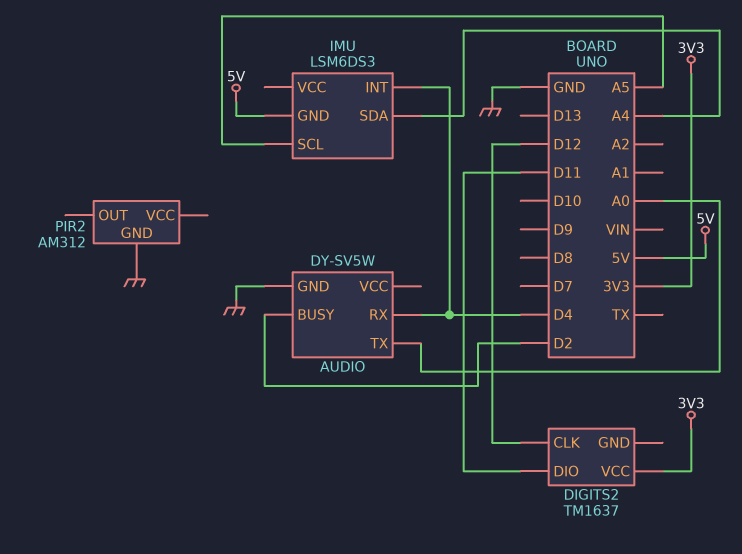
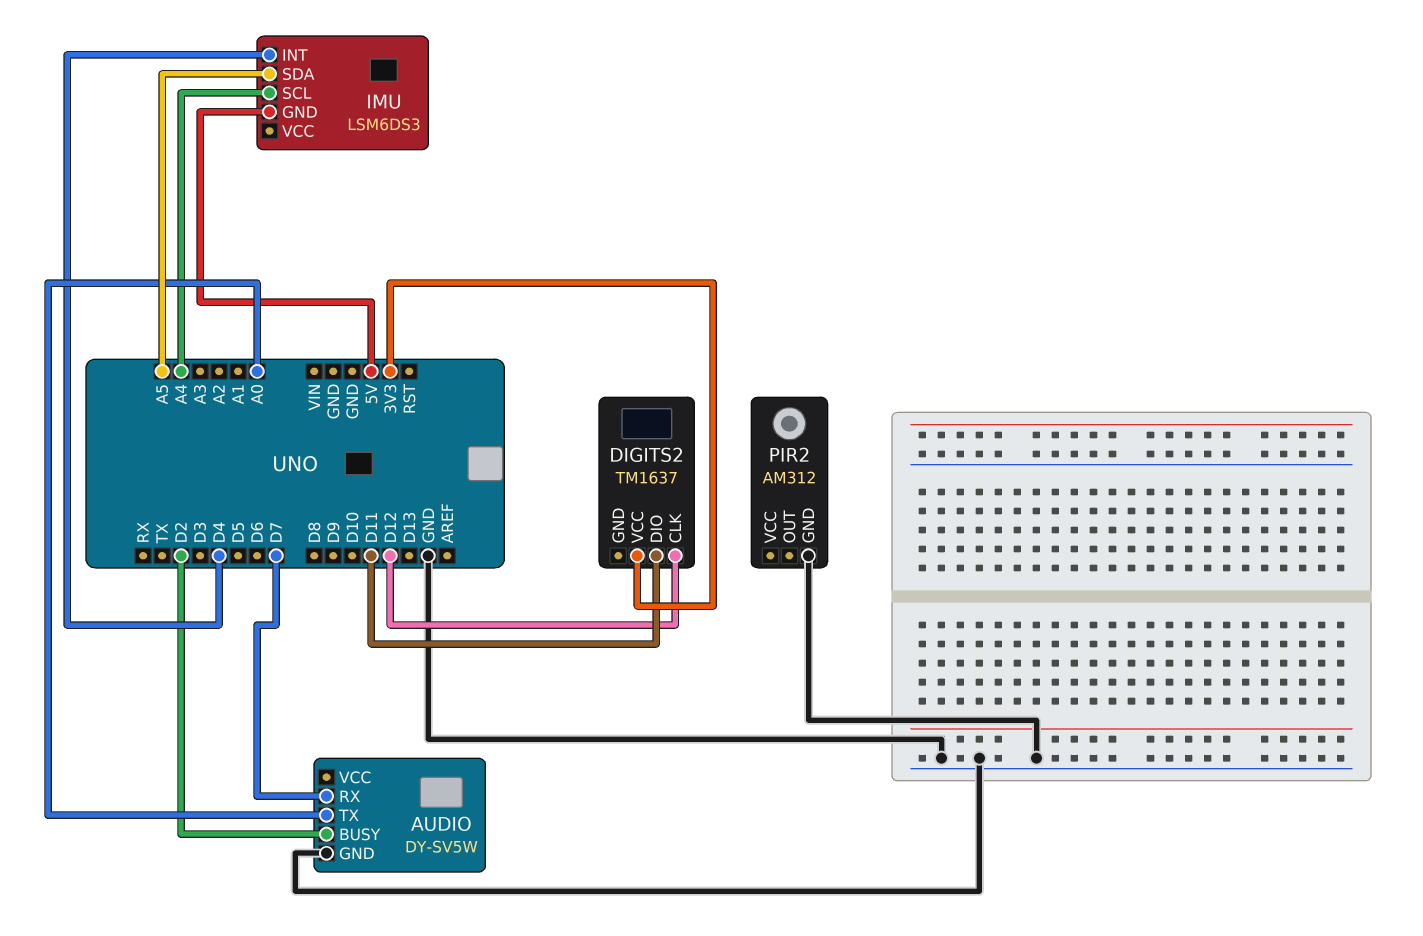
AUDIO pin RX: D4 -> D7
IMU pin SCL: A5 -> A4
IMU pin SDA: A4 -> A5

